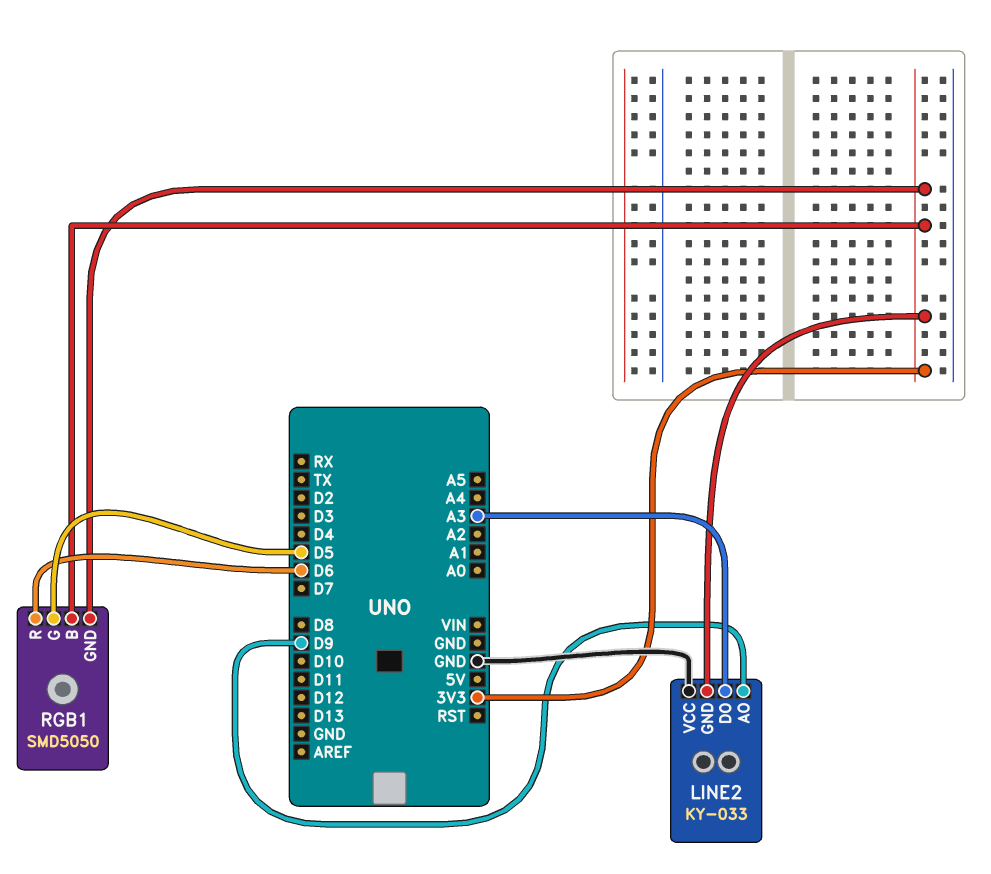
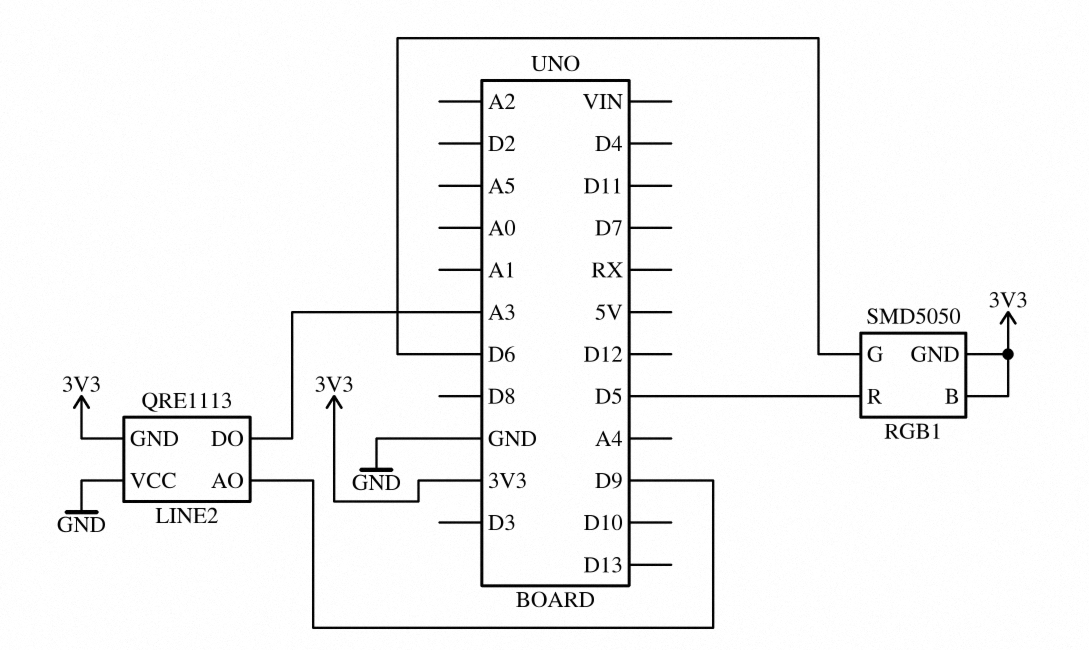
LINE2: KY-033 -> QRE1113
RGB1 pin G: D5 -> D6
RGB1 pin R: D6 -> D5

